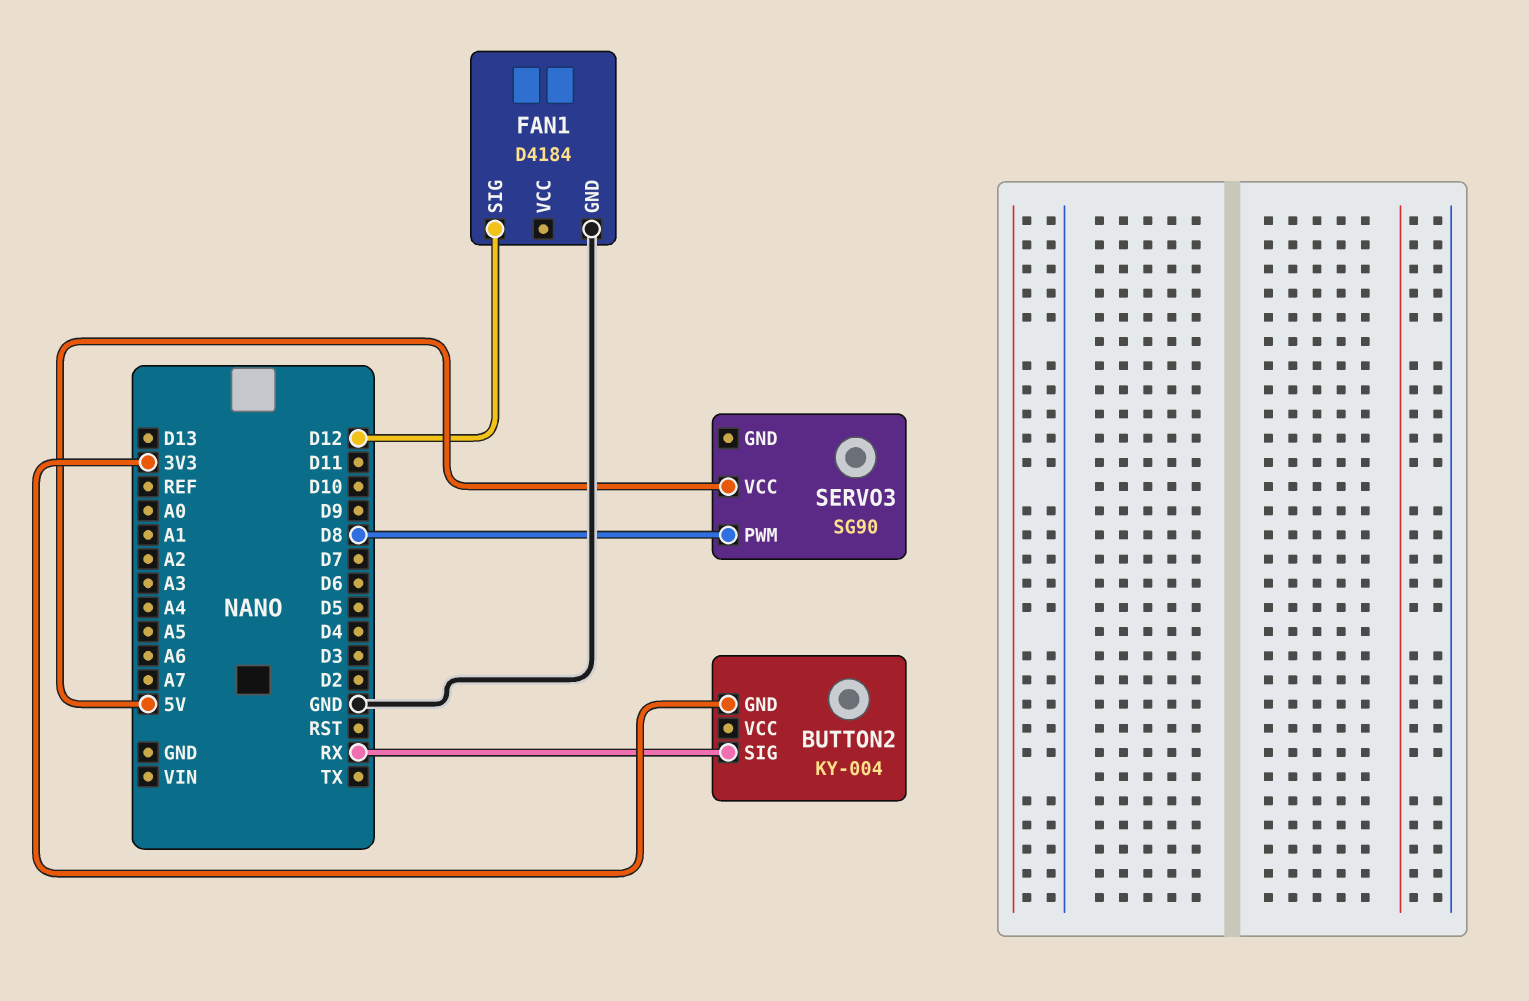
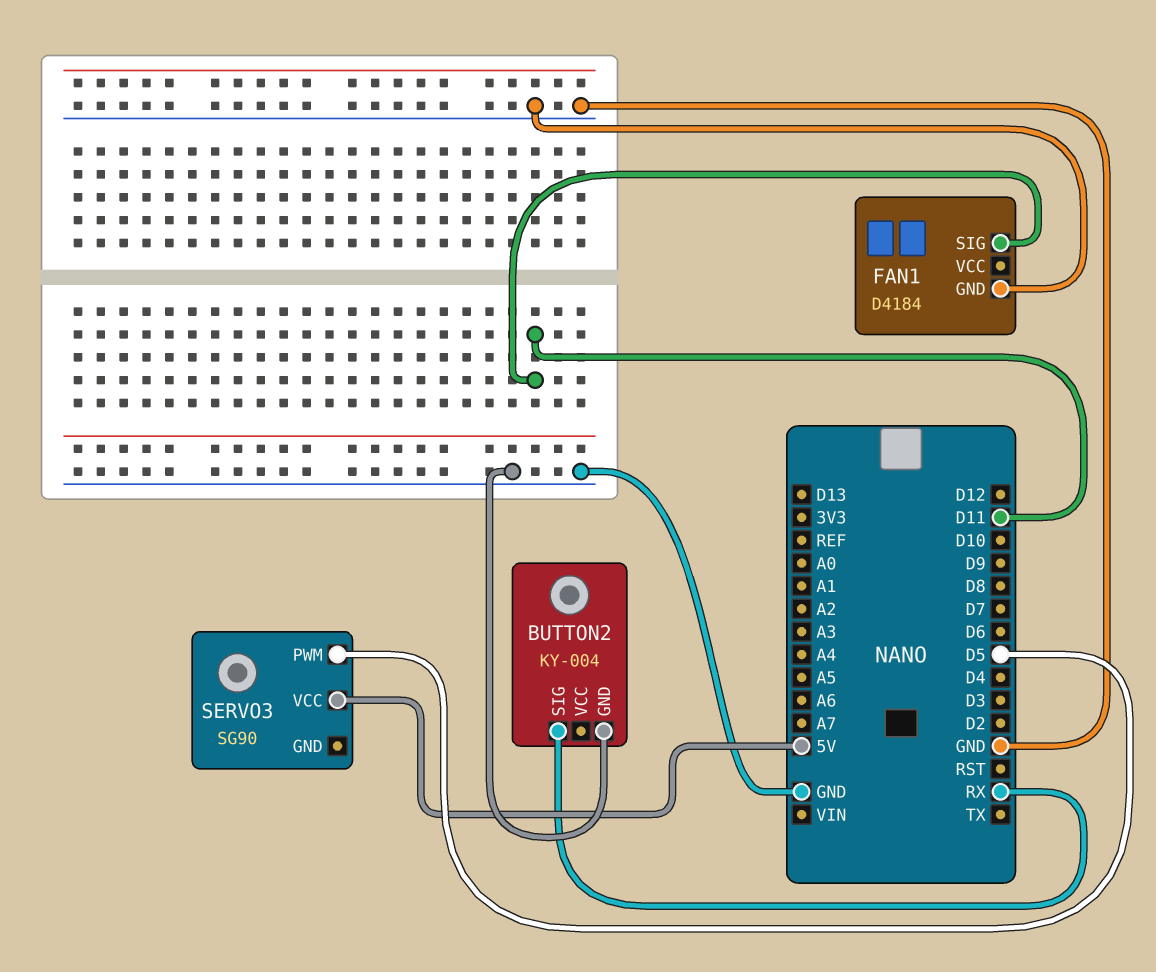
BUTTON2 pin GND: 3V3 -> GND
FAN1 pin SIG: D12 -> D11
SERVO3 pin PWM: D8 -> D5

